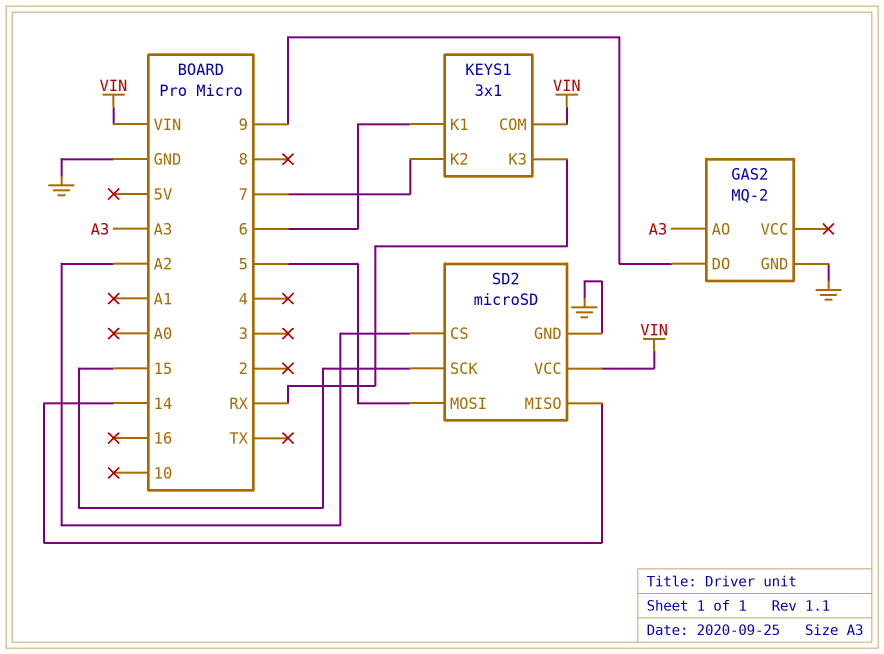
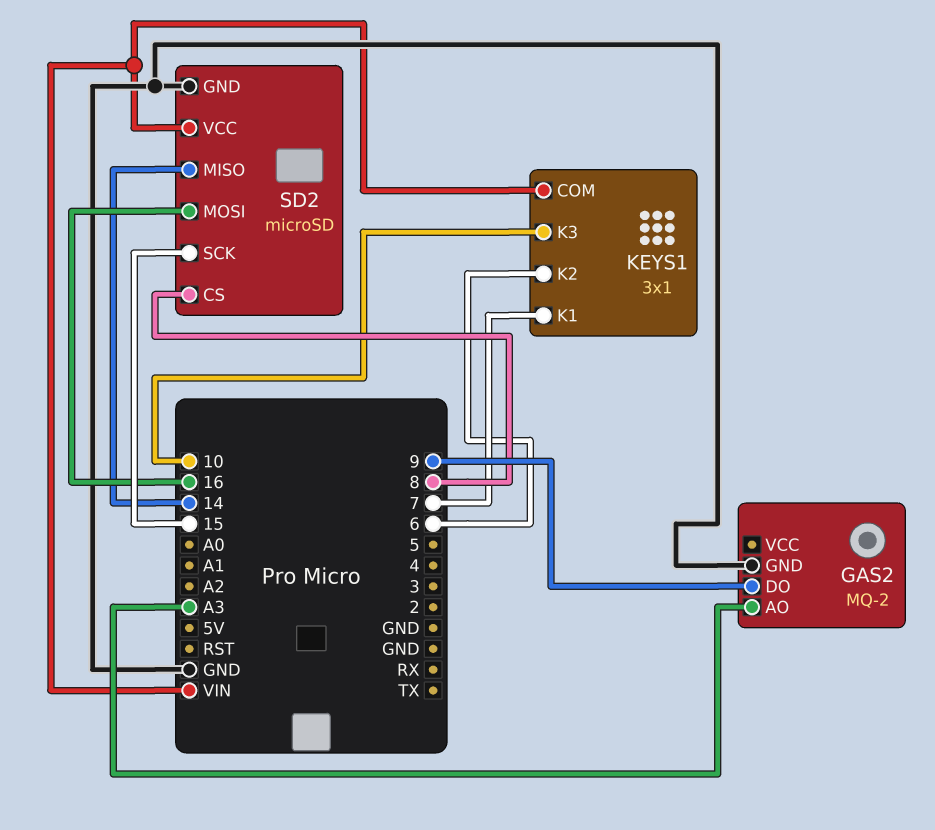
KEYS1 pin K1: 6 -> 7
KEYS1 pin K2: 7 -> 6
KEYS1 pin K3: RX -> 10
SD2 pin CS: A2 -> 8
SD2 pin MOSI: 5 -> 16

